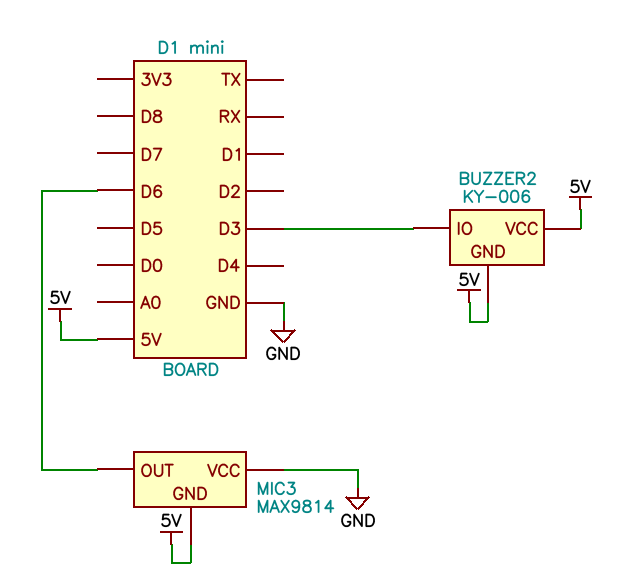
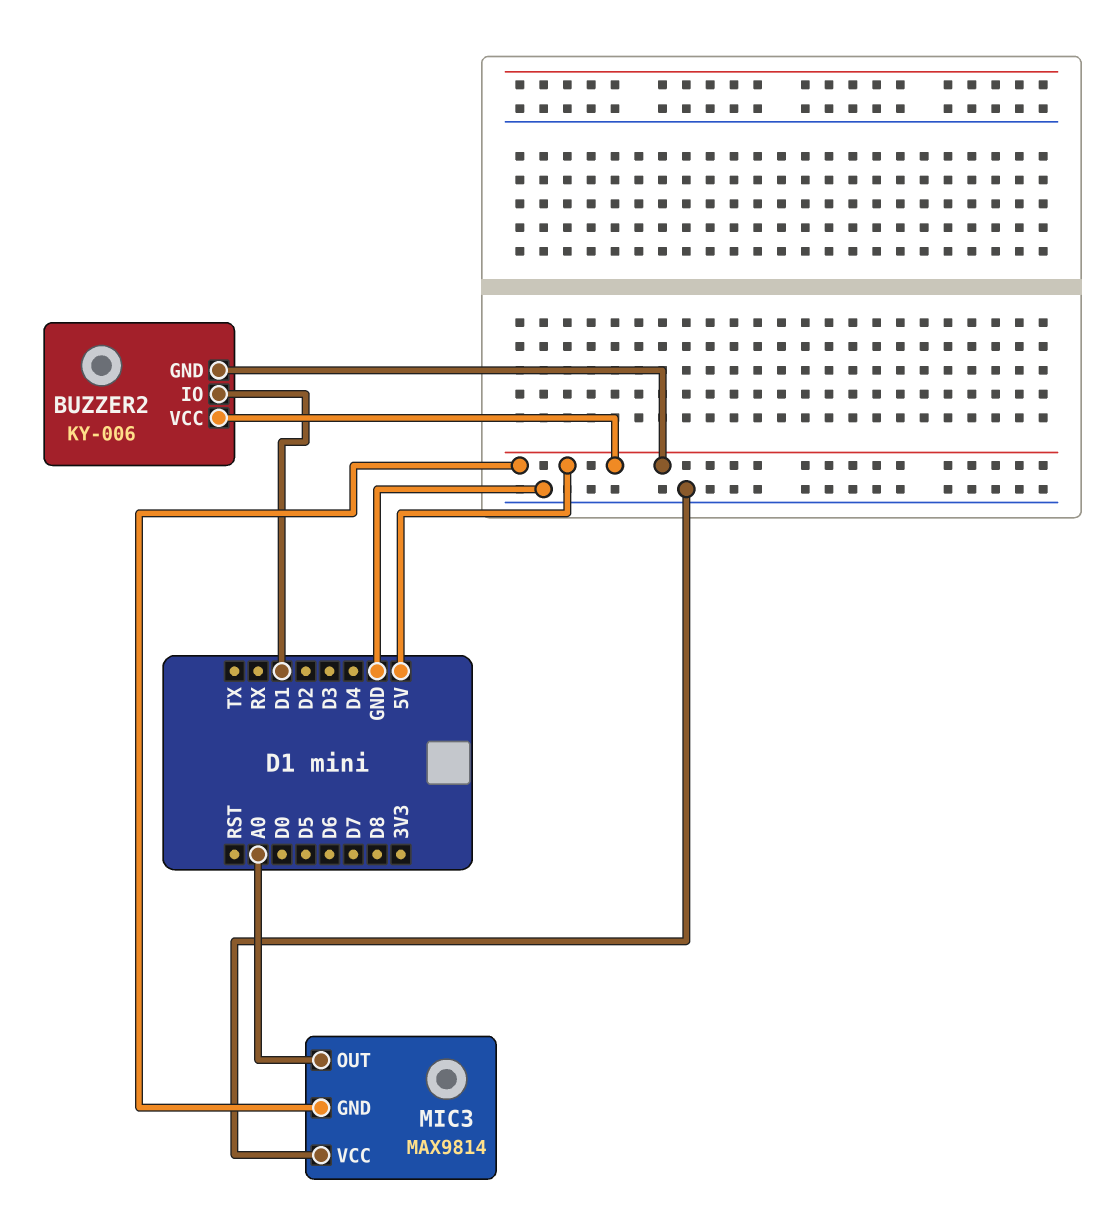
BUZZER2 pin IO: D3 -> D1
MIC3 pin OUT: D6 -> A0

